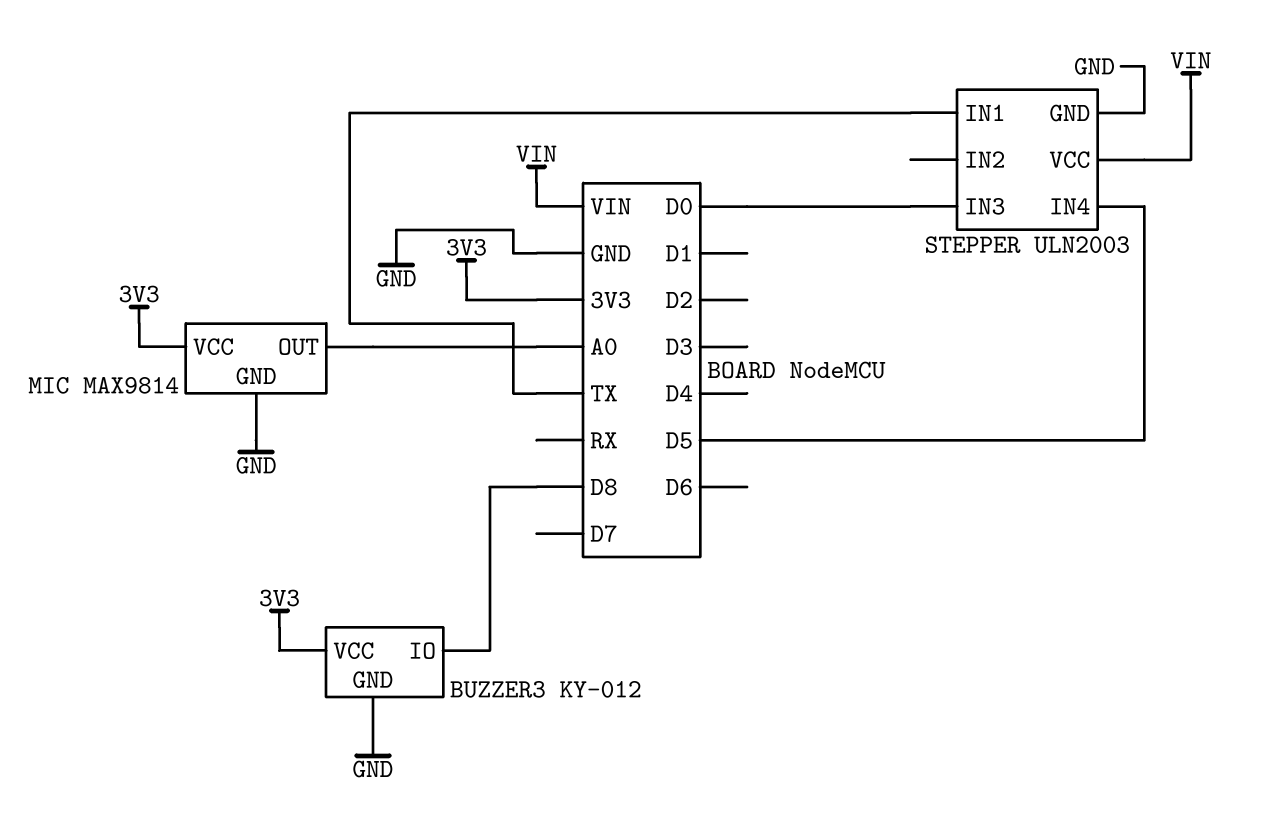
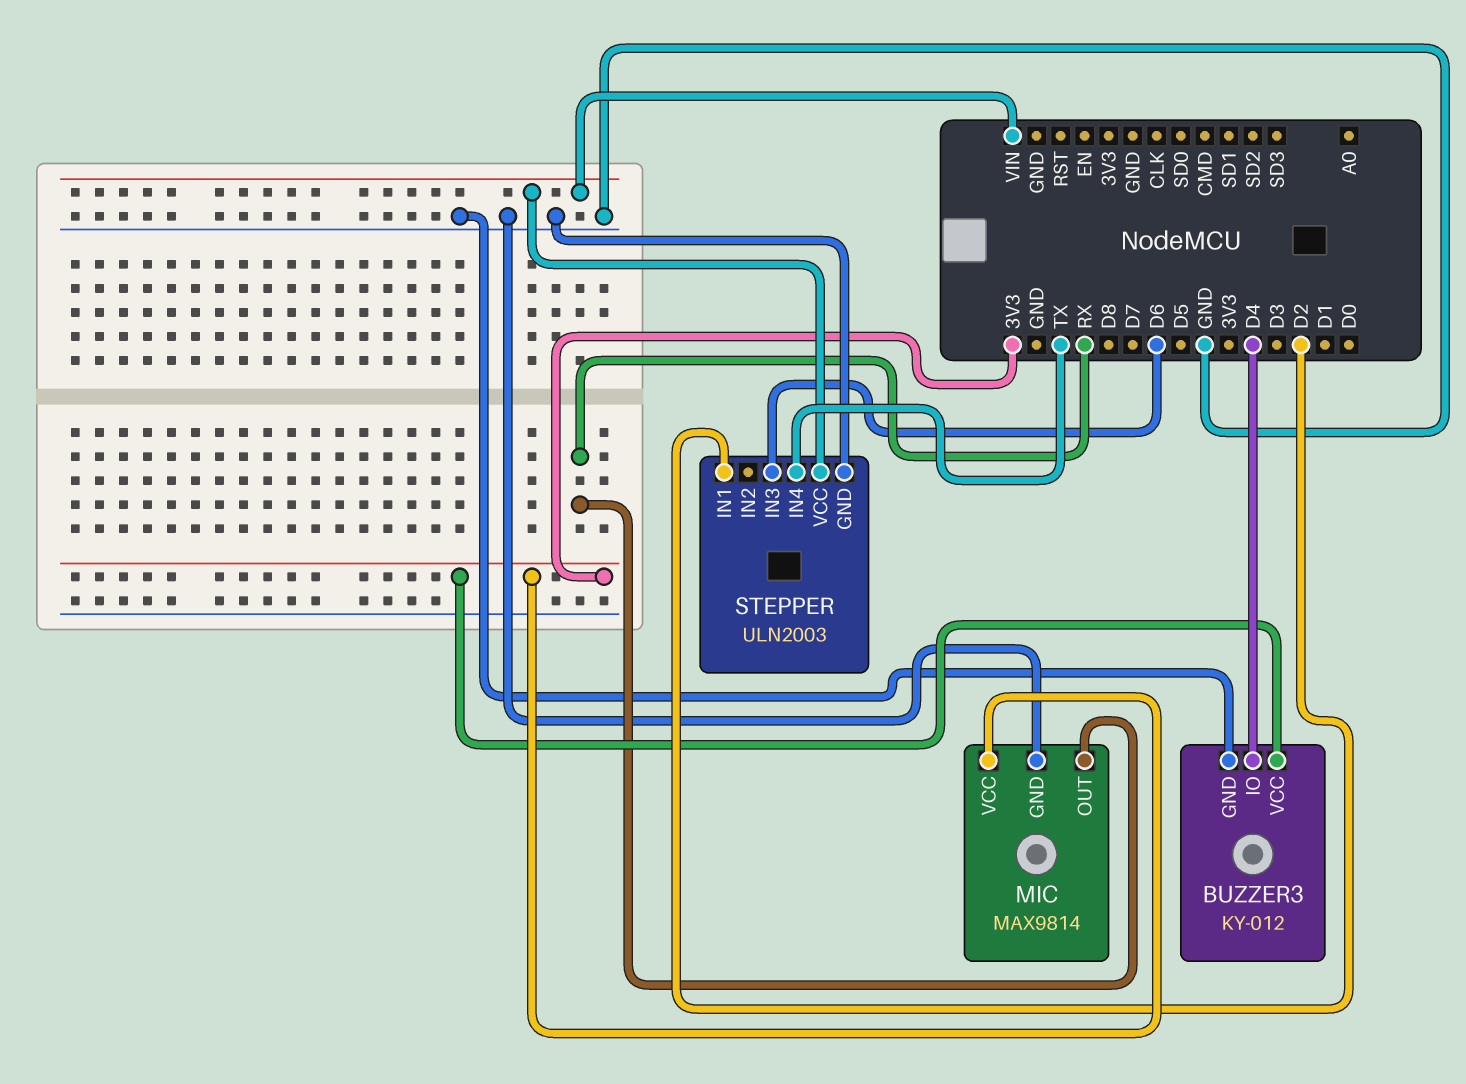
BUZZER3 pin IO: D8 -> D4
MIC pin OUT: A0 -> RX
STEPPER pin IN1: TX -> D2
STEPPER pin IN3: D0 -> D6
STEPPER pin IN4: D5 -> TX

